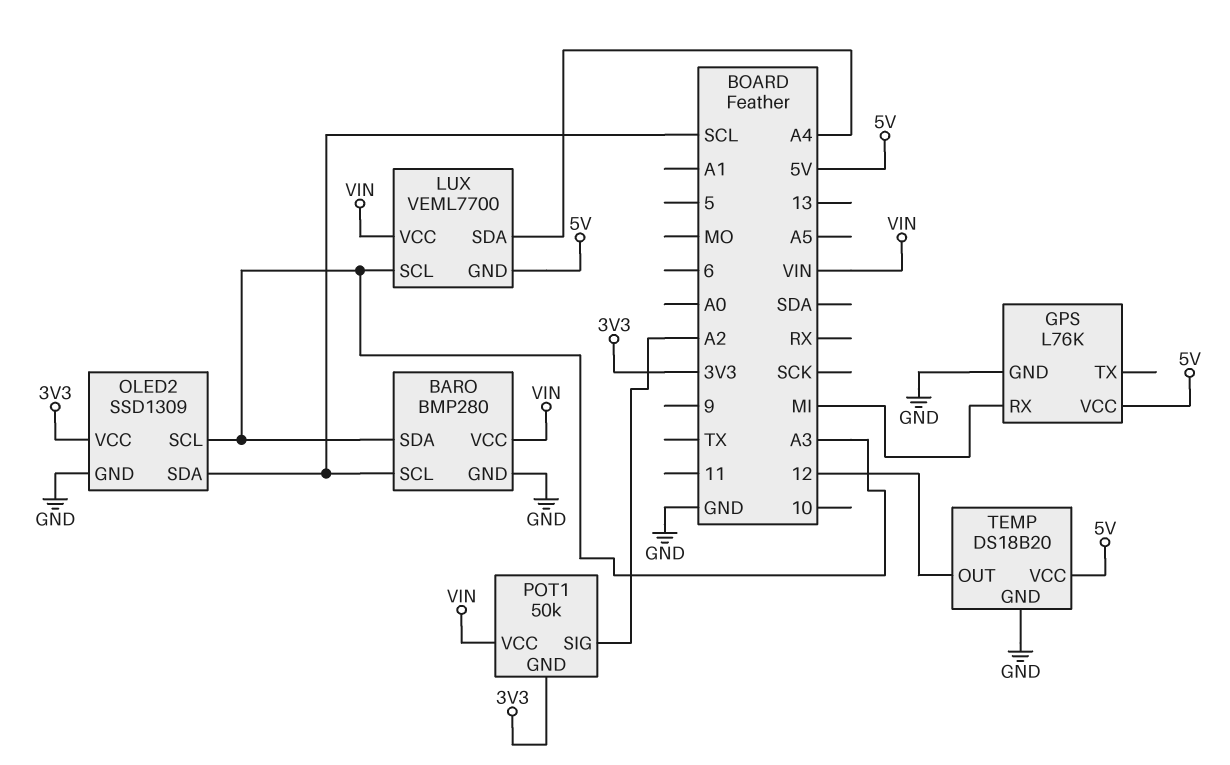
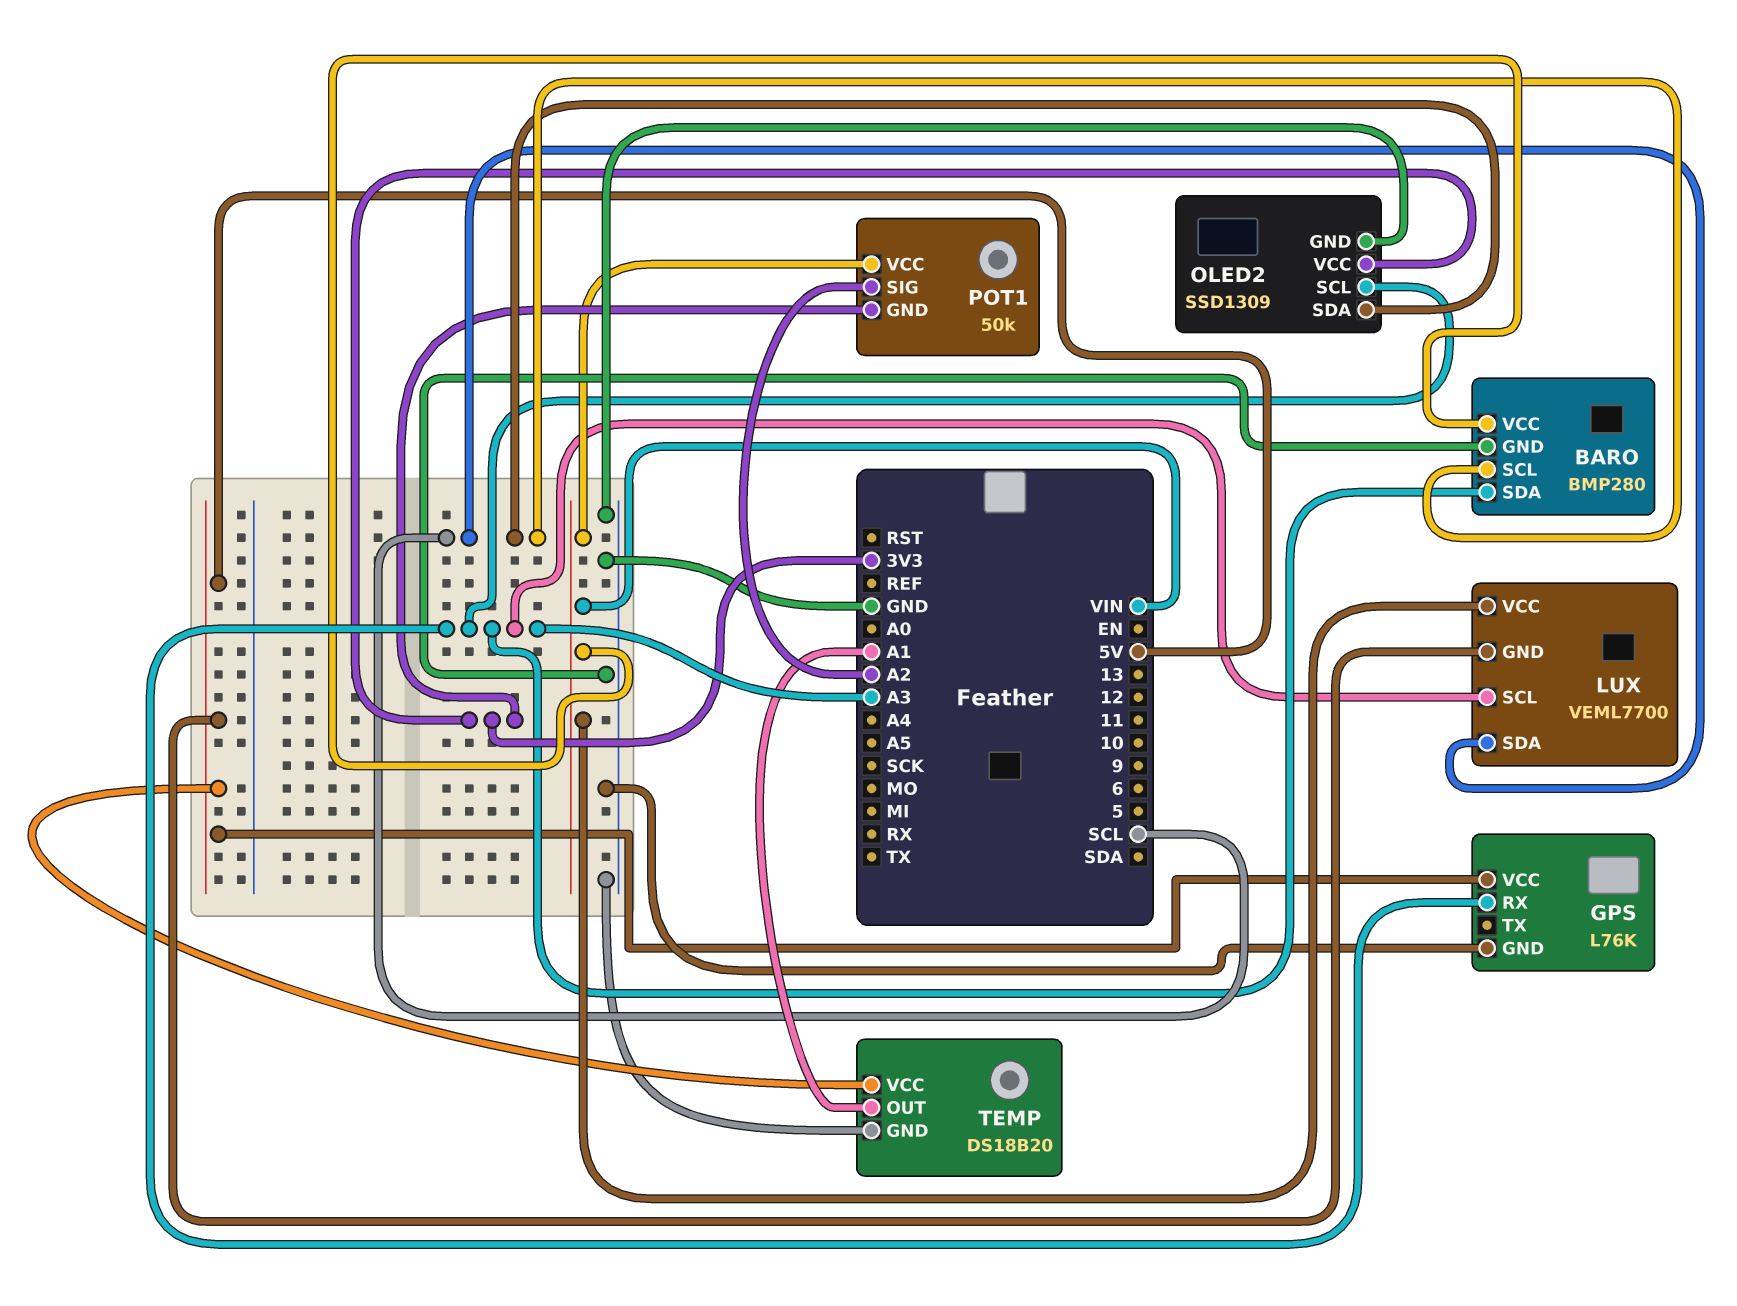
GPS pin RX: MI -> A3
LUX pin SDA: A4 -> SCL
TEMP pin OUT: 12 -> A1

